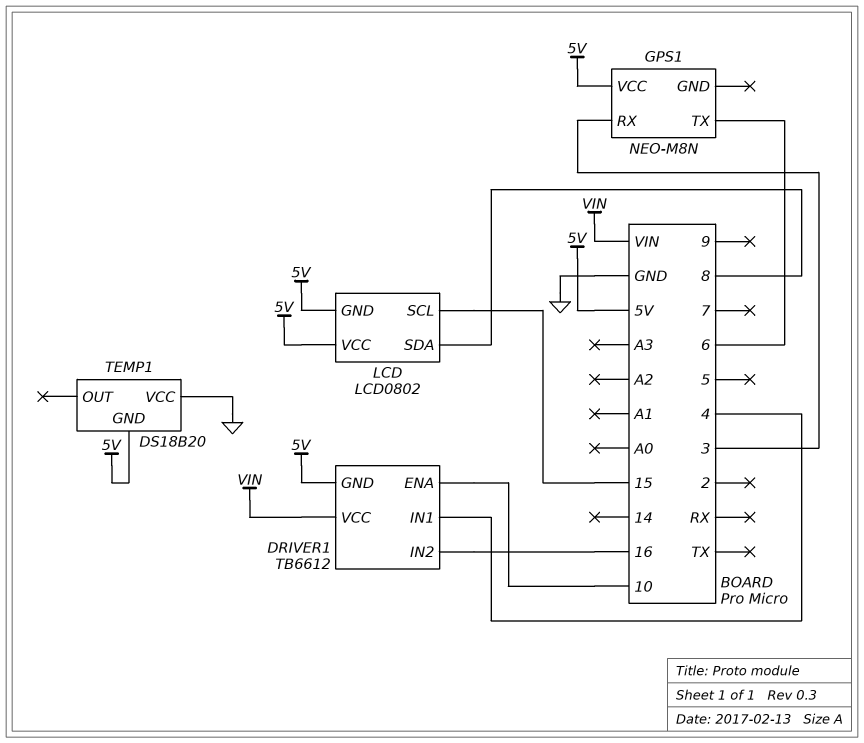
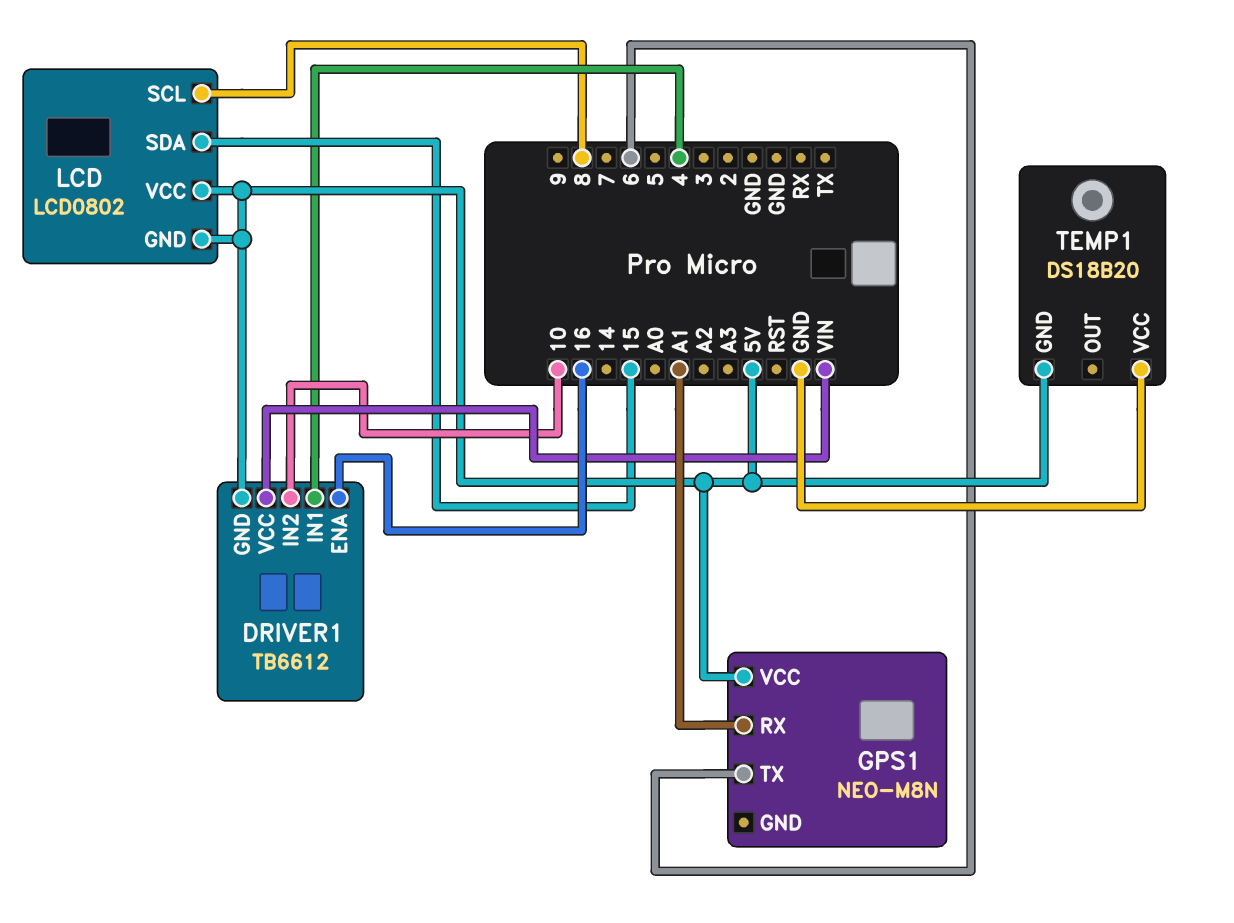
DRIVER1 pin ENA: 10 -> 16
DRIVER1 pin IN2: 16 -> 10
GPS1 pin RX: 3 -> A1
LCD pin SCL: 15 -> 8
LCD pin SDA: 8 -> 15

